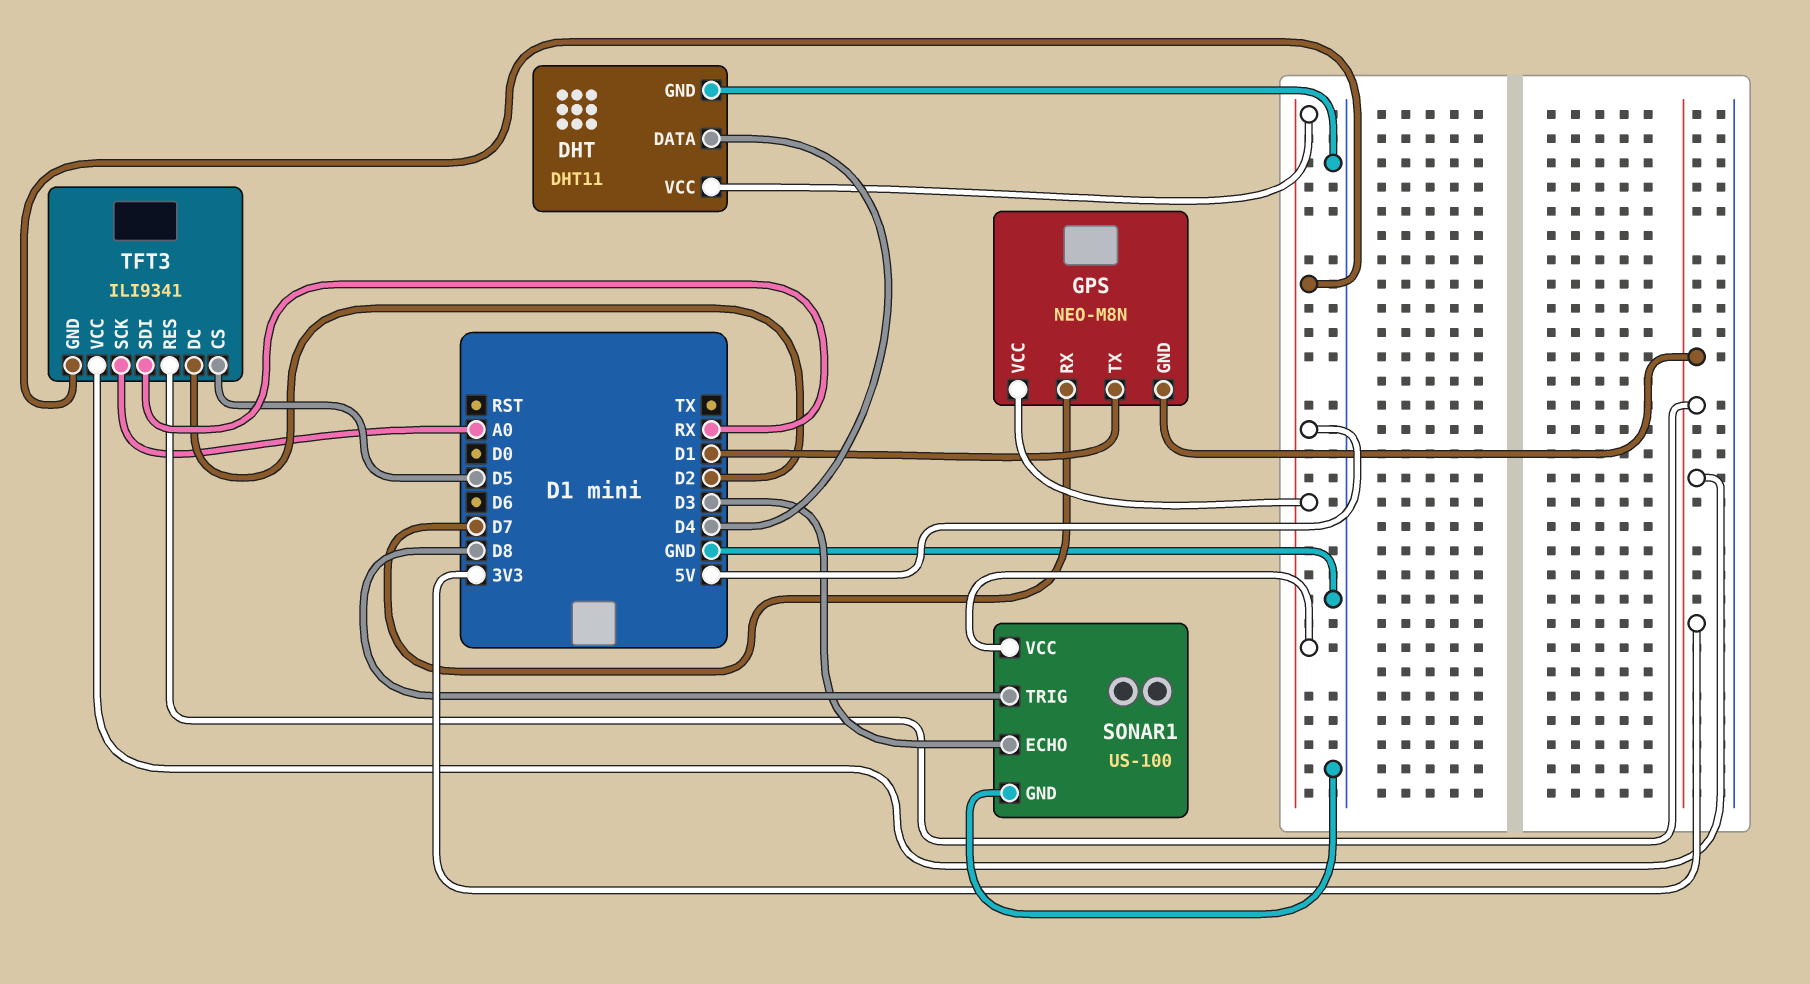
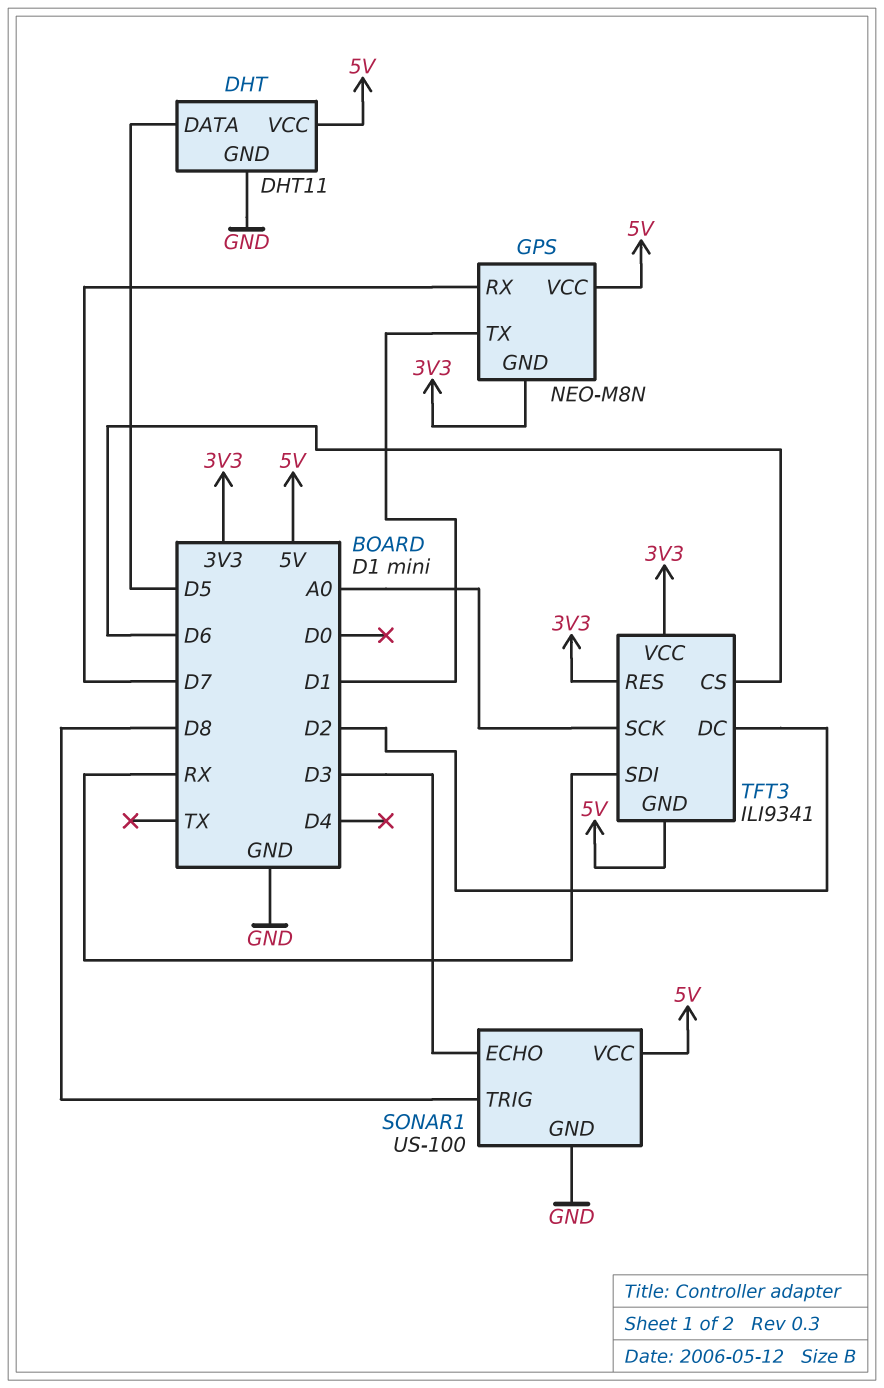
DHT pin DATA: D4 -> D5
TFT3 pin CS: D5 -> D6

